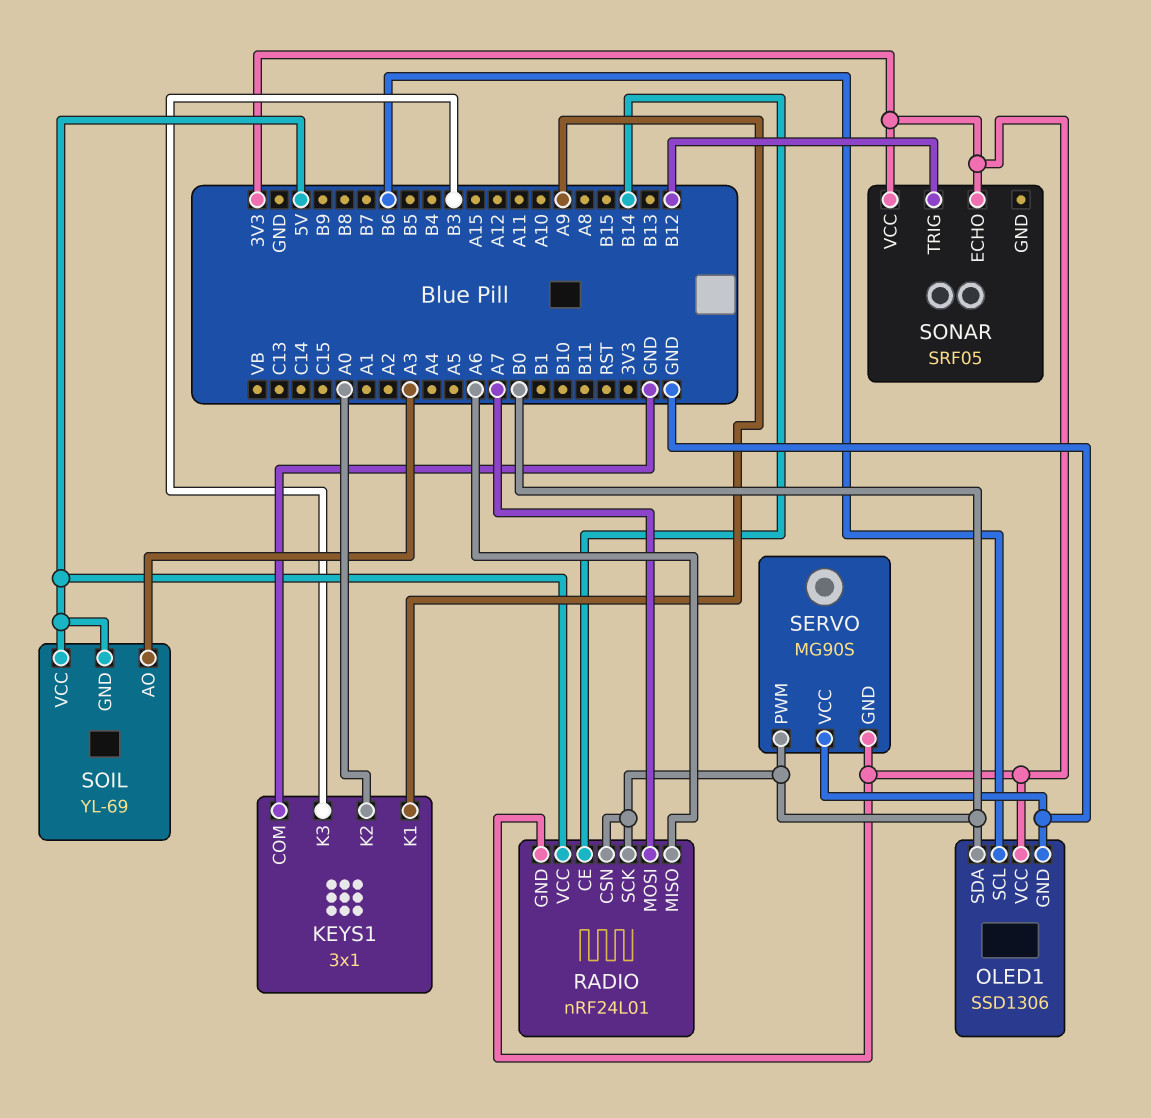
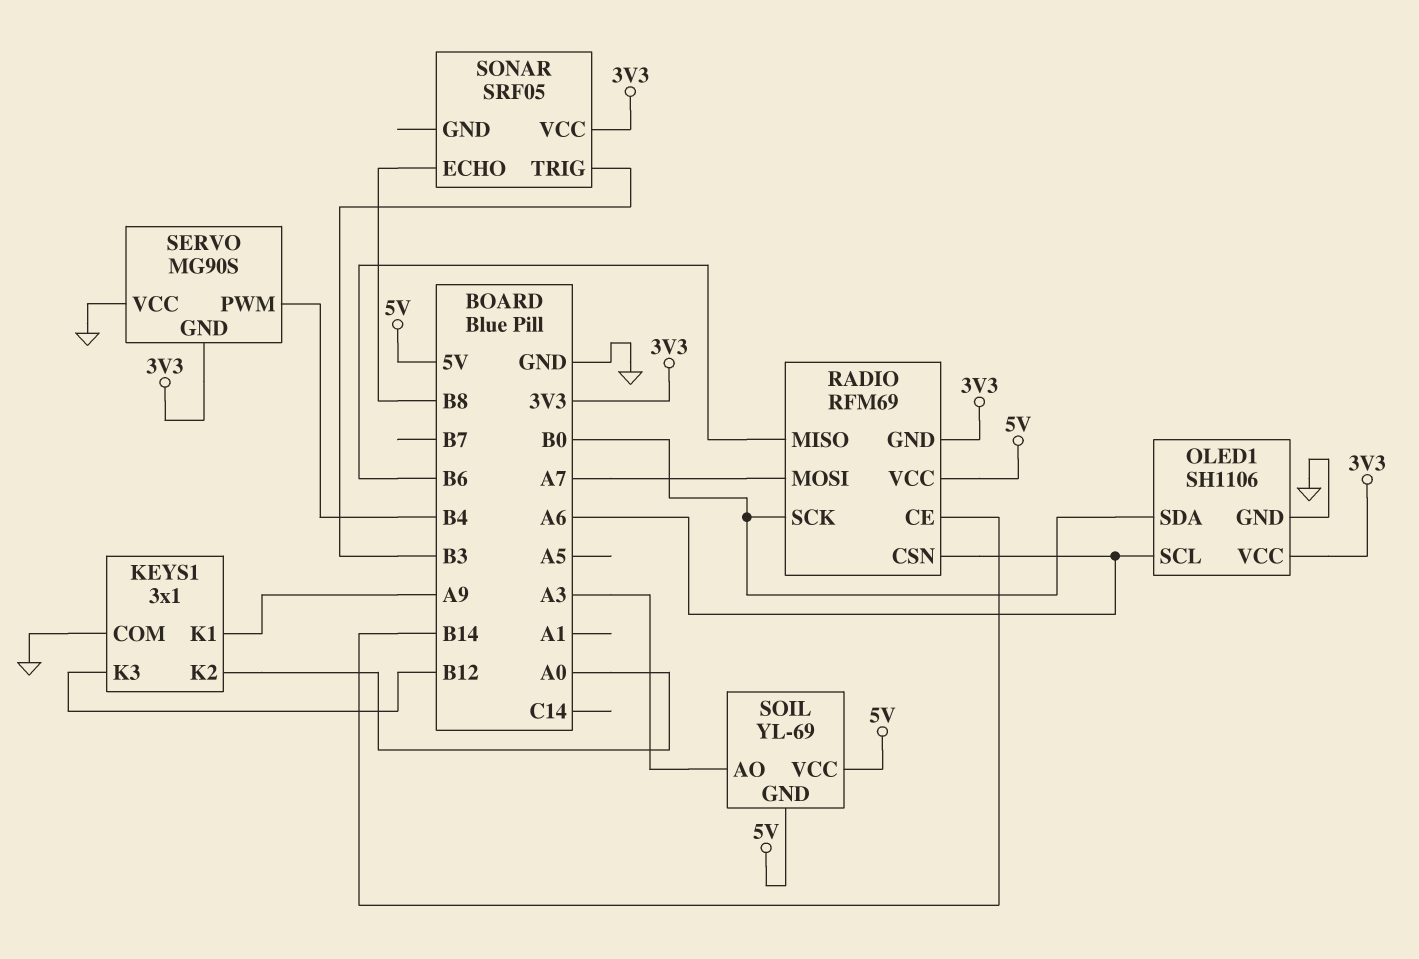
KEYS1 pin K3: B3 -> B12
OLED1: SSD1306 -> SH1106
OLED1 pin SCL: B6 -> A6
RADIO: nRF24L01 -> RFM69
RADIO pin CSN: B0 -> A6
RADIO pin MISO: A6 -> B6
SERVO pin PWM: B0 -> B4
SONAR pin ECHO: 3V3 -> B8
SONAR pin TRIG: B12 -> B3

